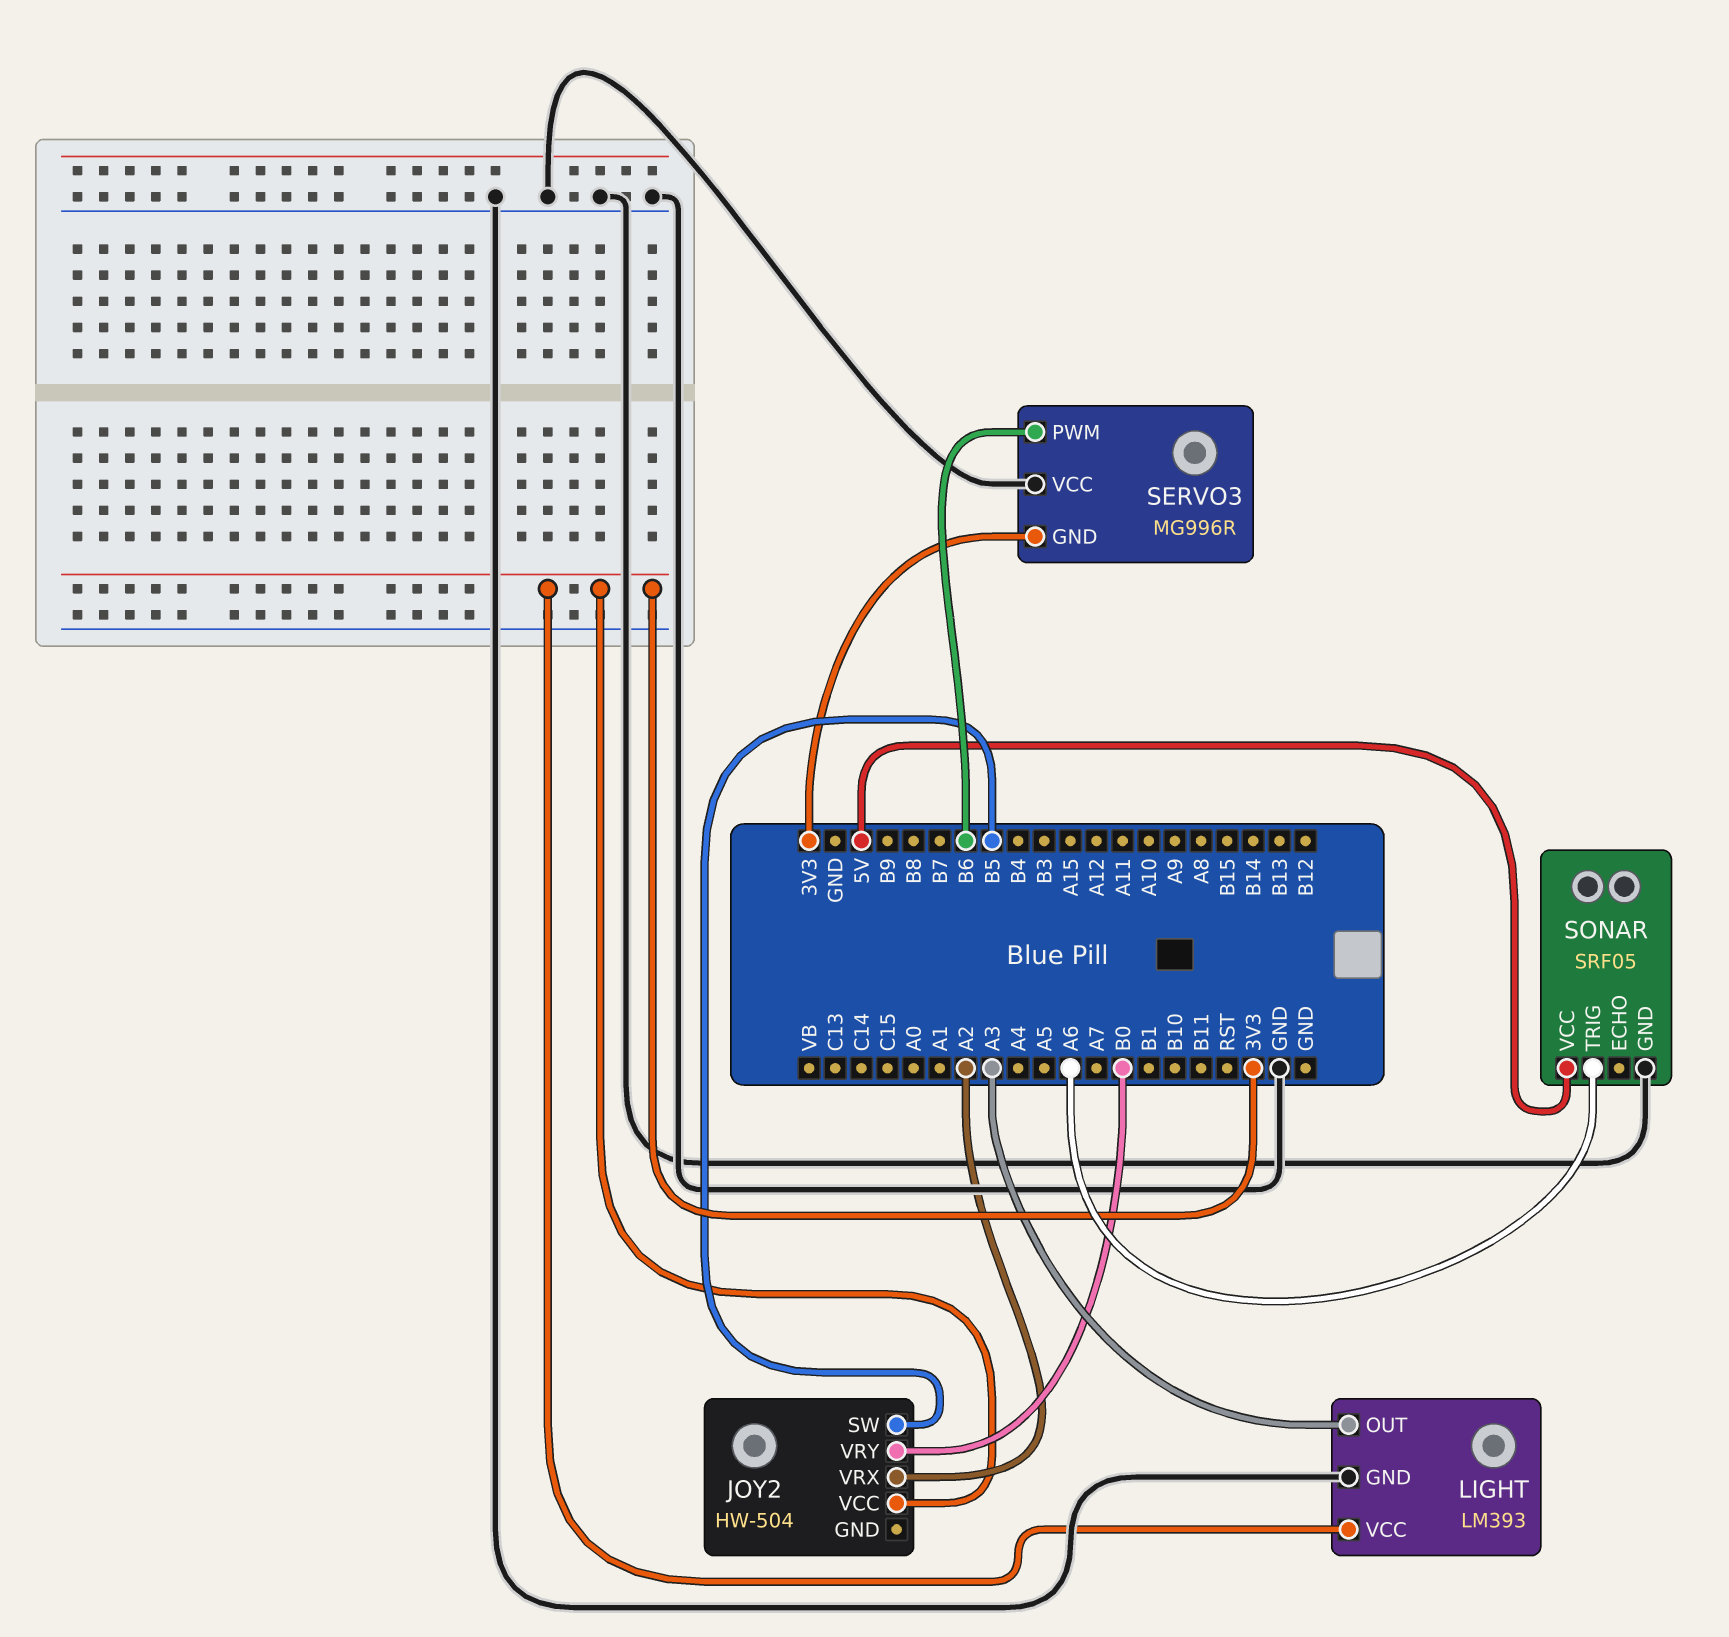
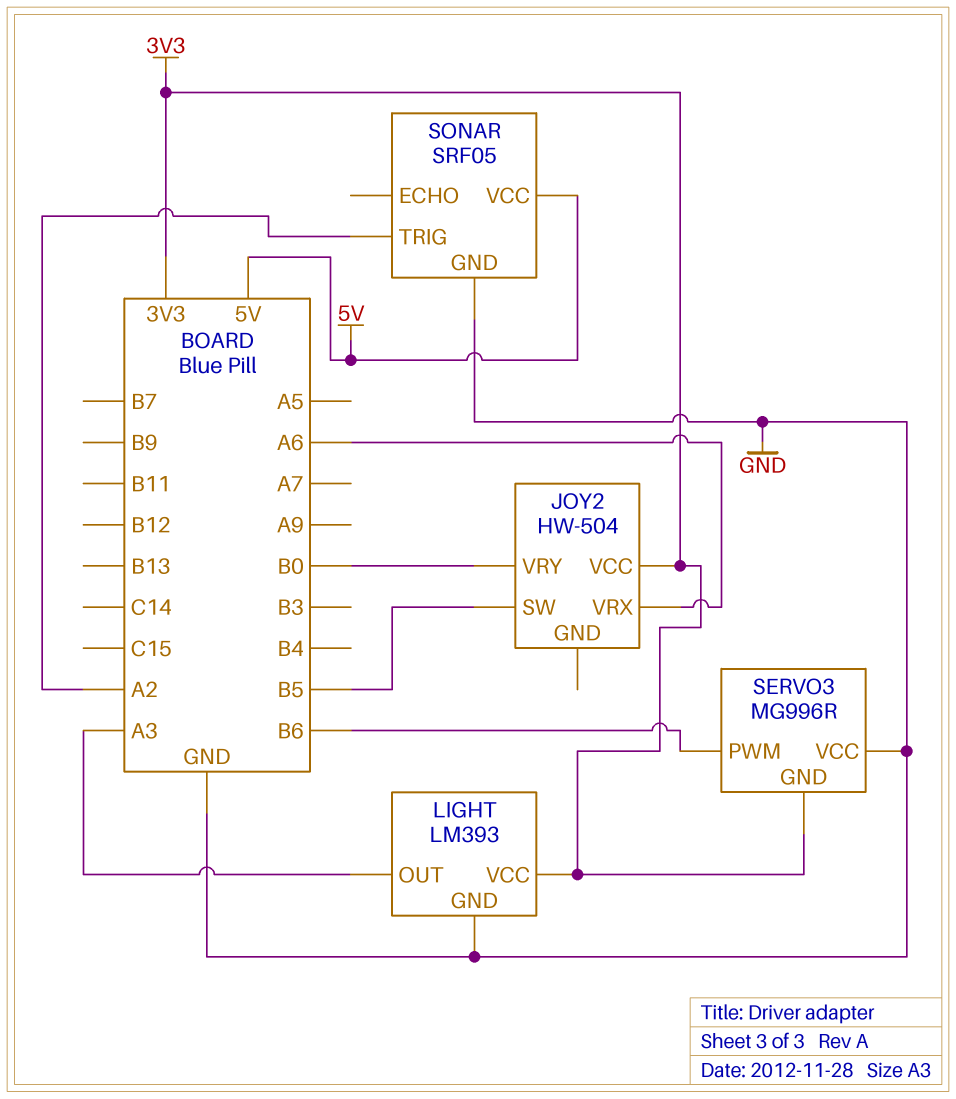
JOY2 pin VRX: A2 -> A6
SONAR pin TRIG: A6 -> A2

